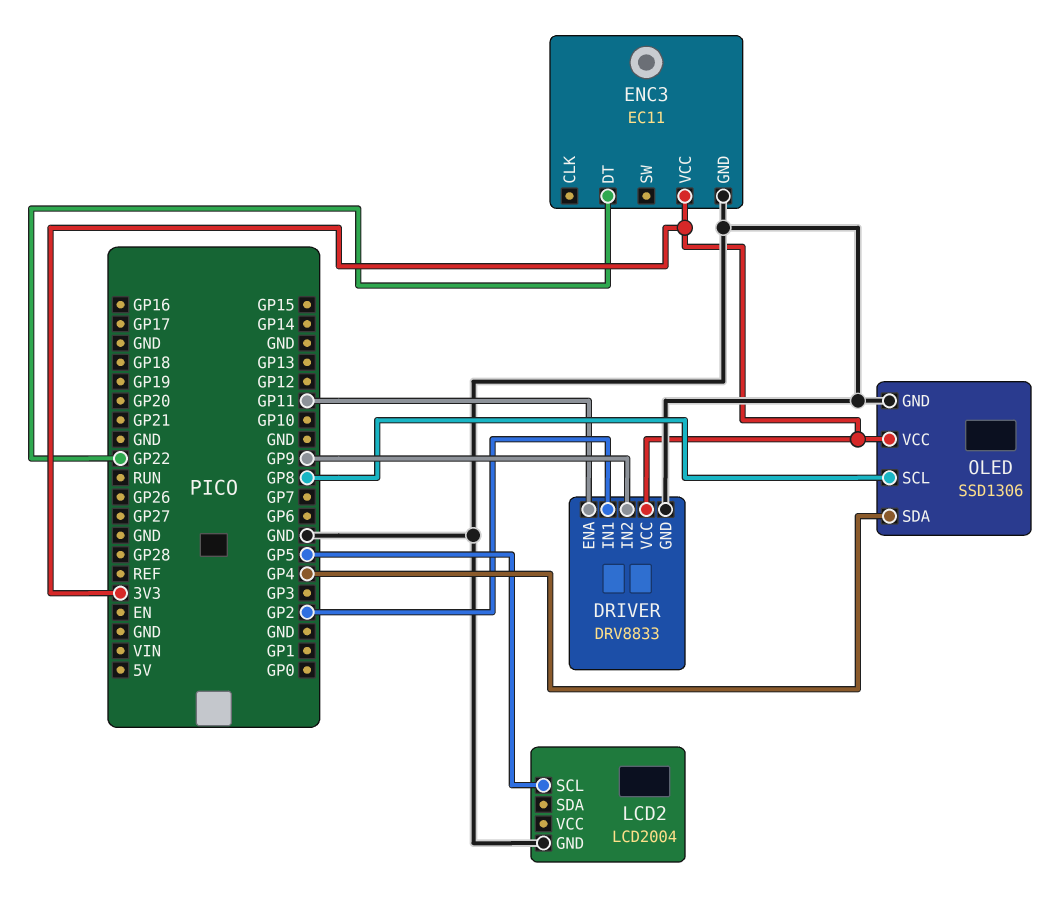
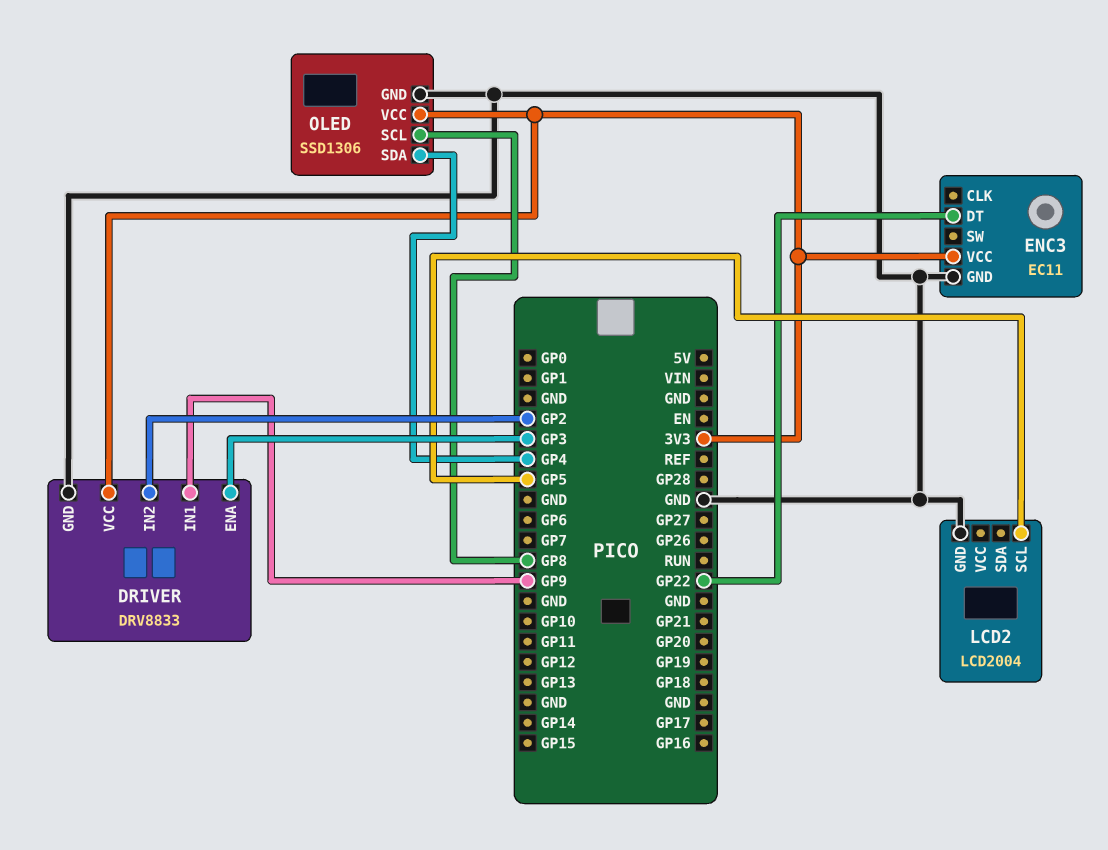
DRIVER pin ENA: GP11 -> GP3
DRIVER pin IN1: GP2 -> GP9
DRIVER pin IN2: GP9 -> GP2

